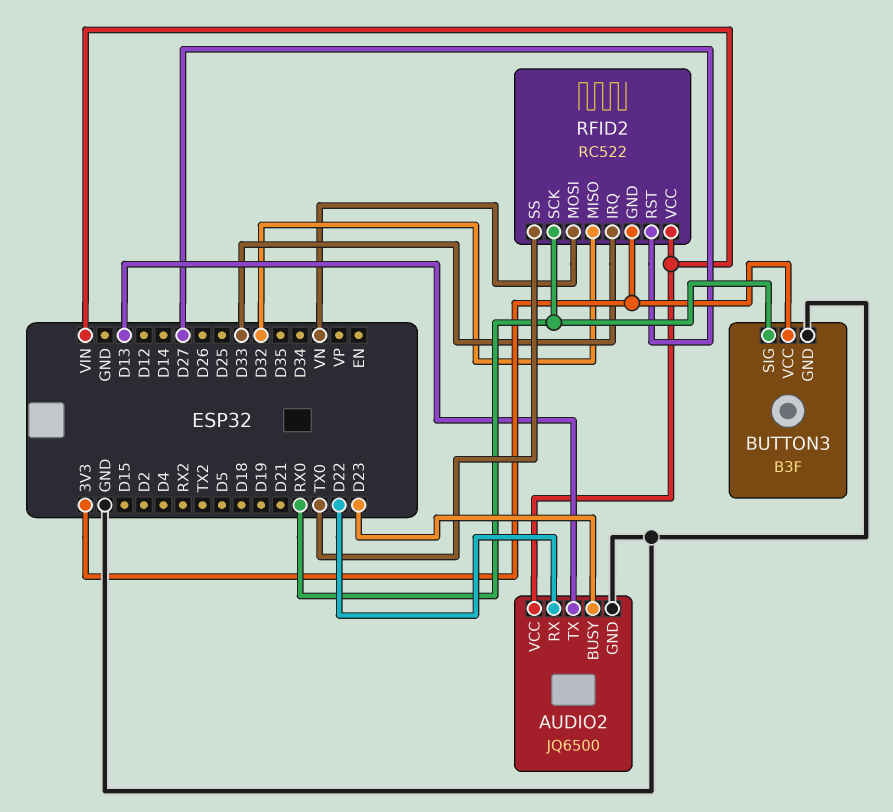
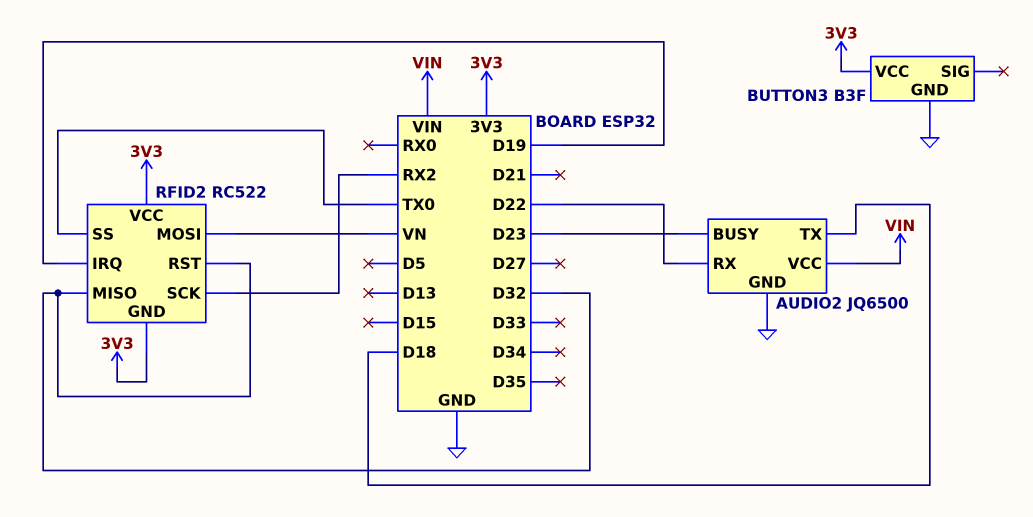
AUDIO2 pin TX: D13 -> D18
BUTTON3 pin SIG: RX0 -> none
RFID2 pin IRQ: D33 -> D19
RFID2 pin RST: D27 -> D32
RFID2 pin SCK: RX0 -> RX2
RFID2 pin VCC: VIN -> 3V3

